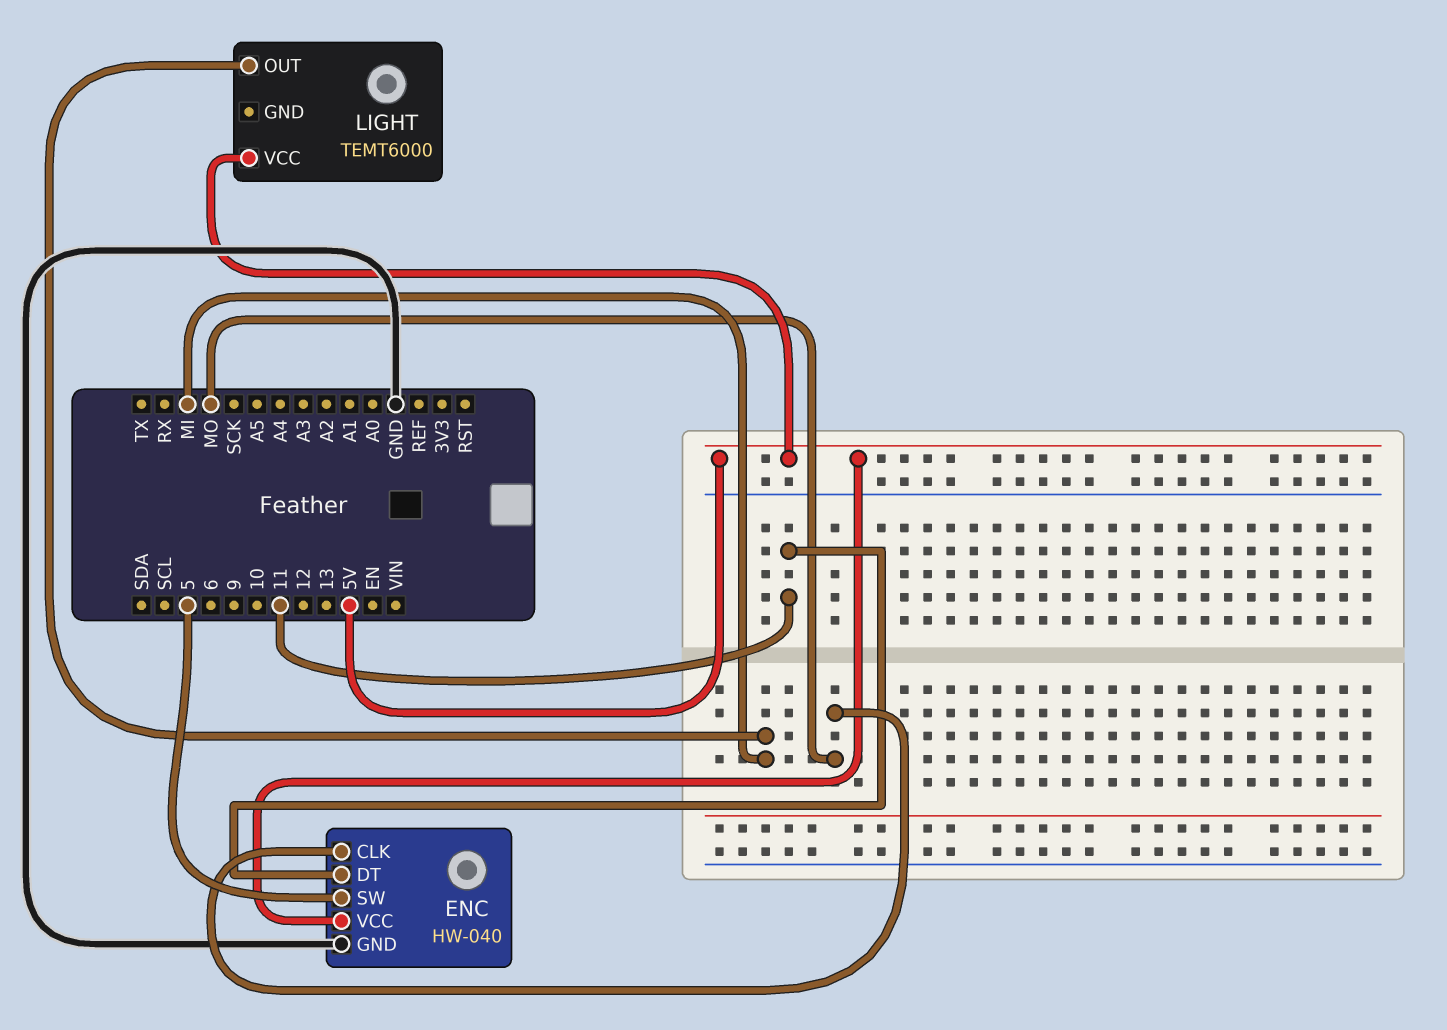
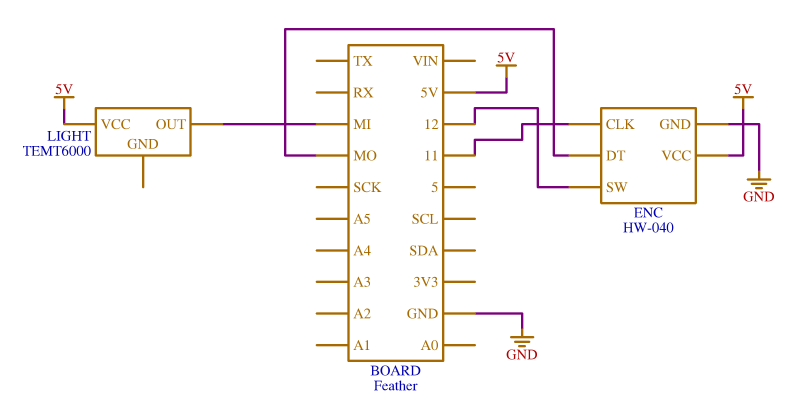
ENC pin CLK: MO -> 11
ENC pin DT: 11 -> MO
ENC pin SW: 5 -> 12

